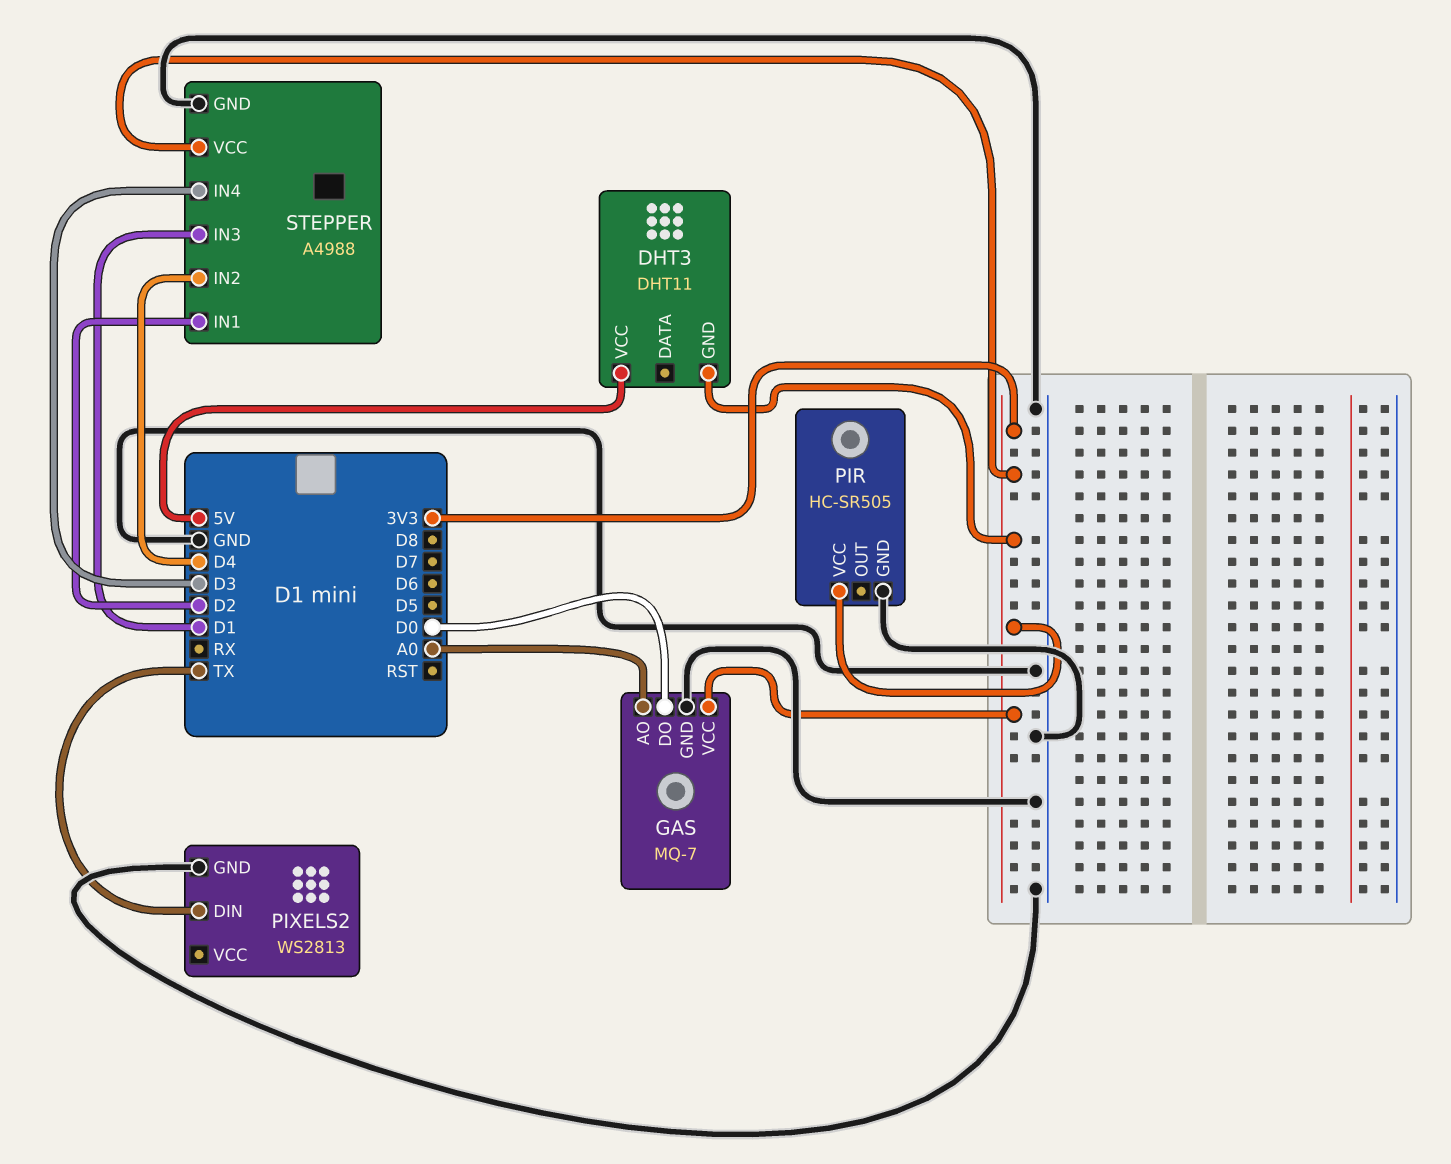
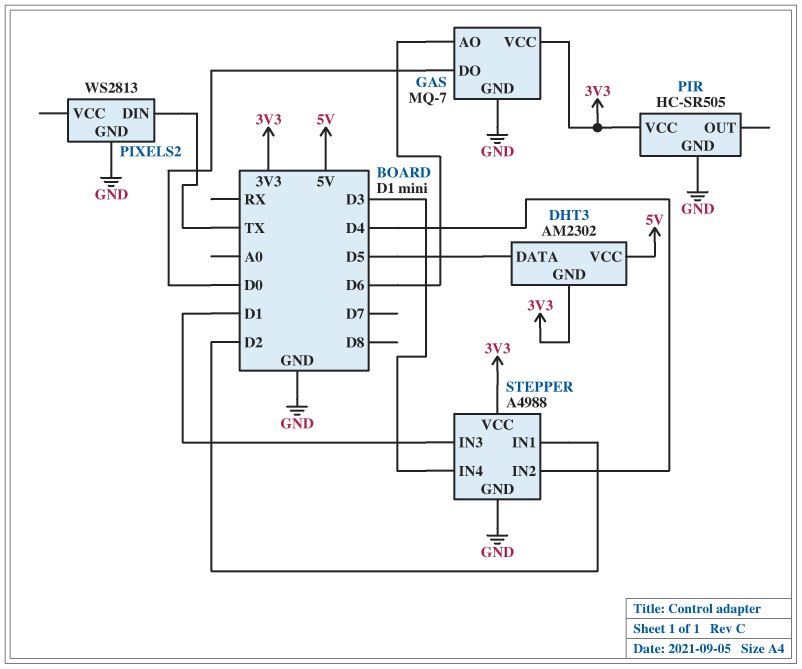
DHT3: DHT11 -> AM2302
DHT3 pin DATA: none -> D5
GAS pin AO: A0 -> D6

